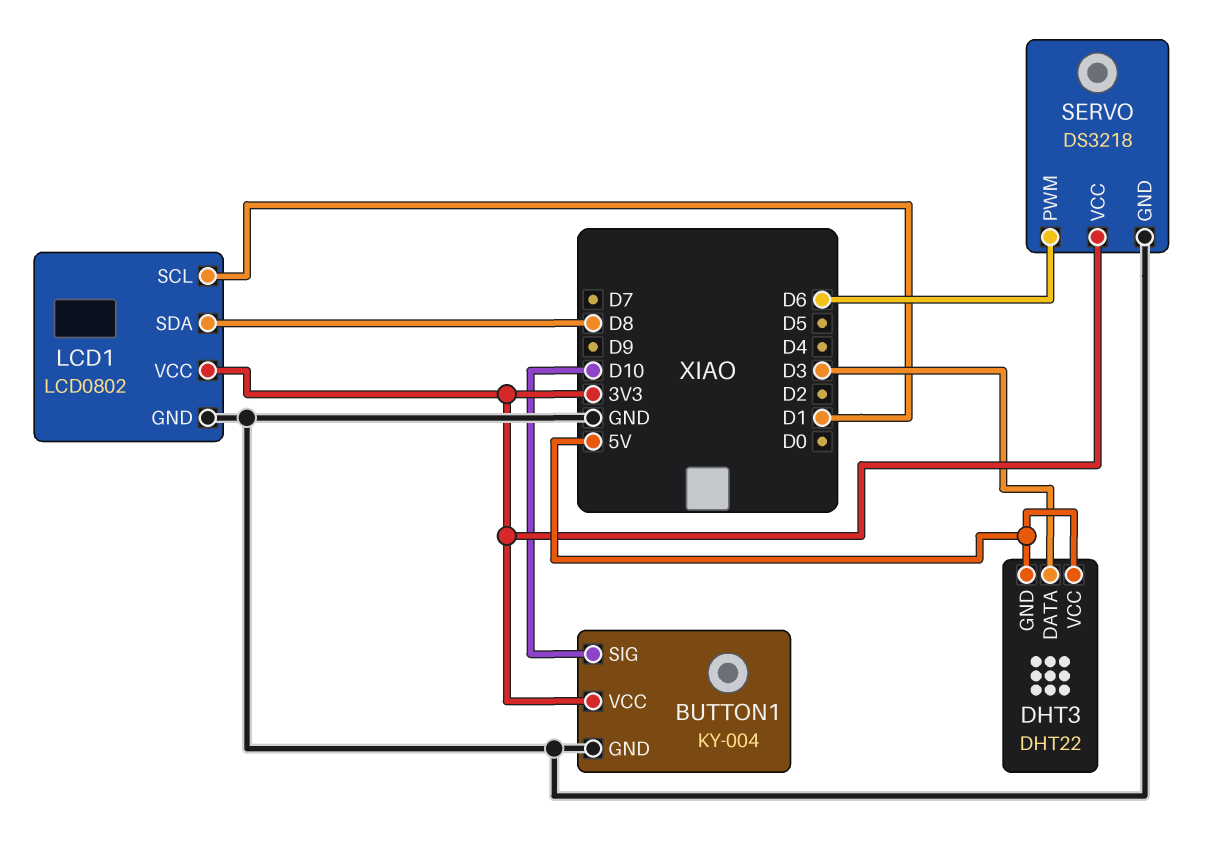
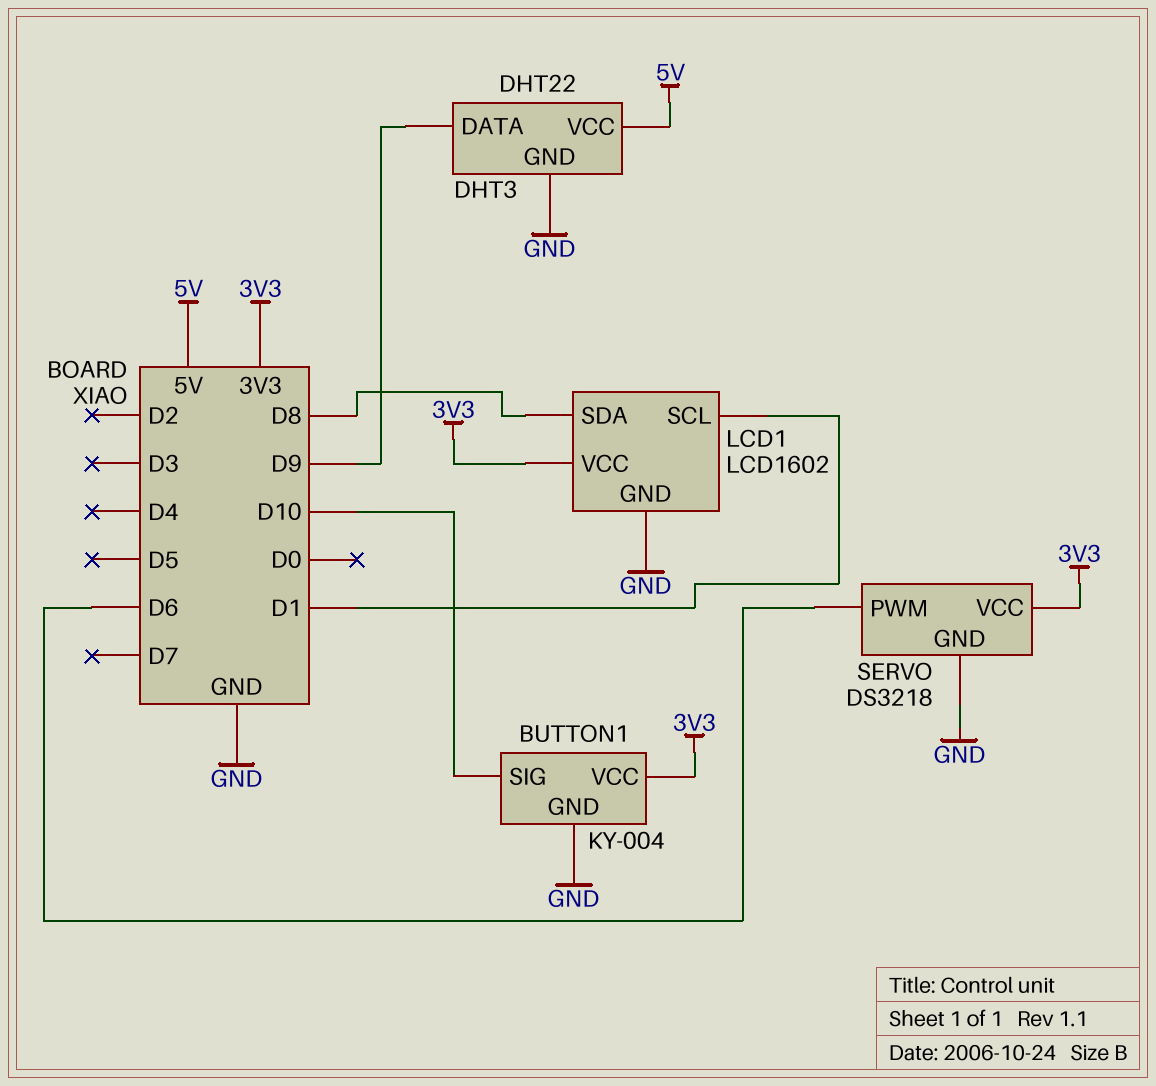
DHT3 pin DATA: D3 -> D9
DHT3 pin GND: 5V -> GND
LCD1: LCD0802 -> LCD1602

